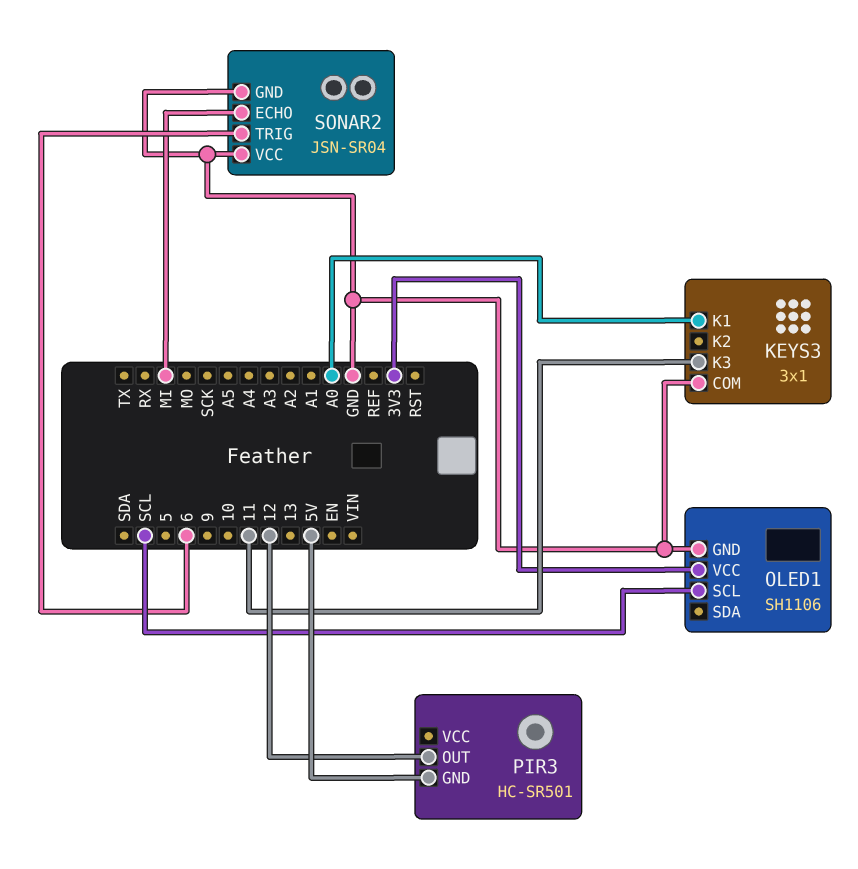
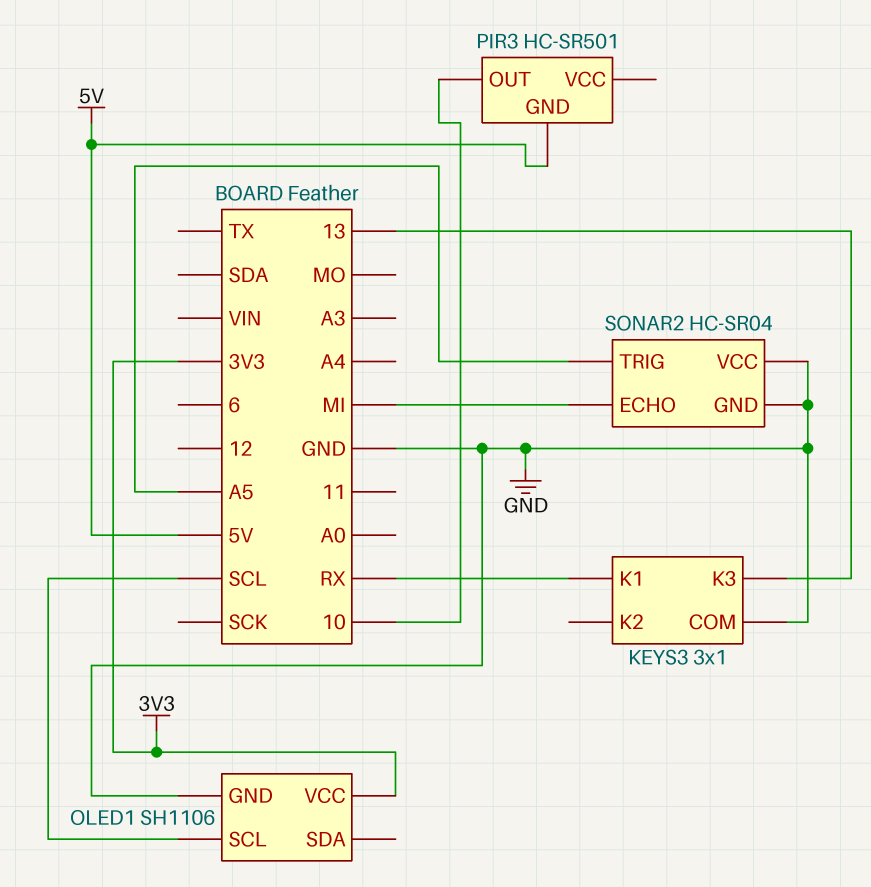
KEYS3 pin K1: A0 -> RX
KEYS3 pin K3: 11 -> 13
PIR3 pin OUT: 12 -> 10
SONAR2: JSN-SR04 -> HC-SR04
SONAR2 pin TRIG: 6 -> A5

